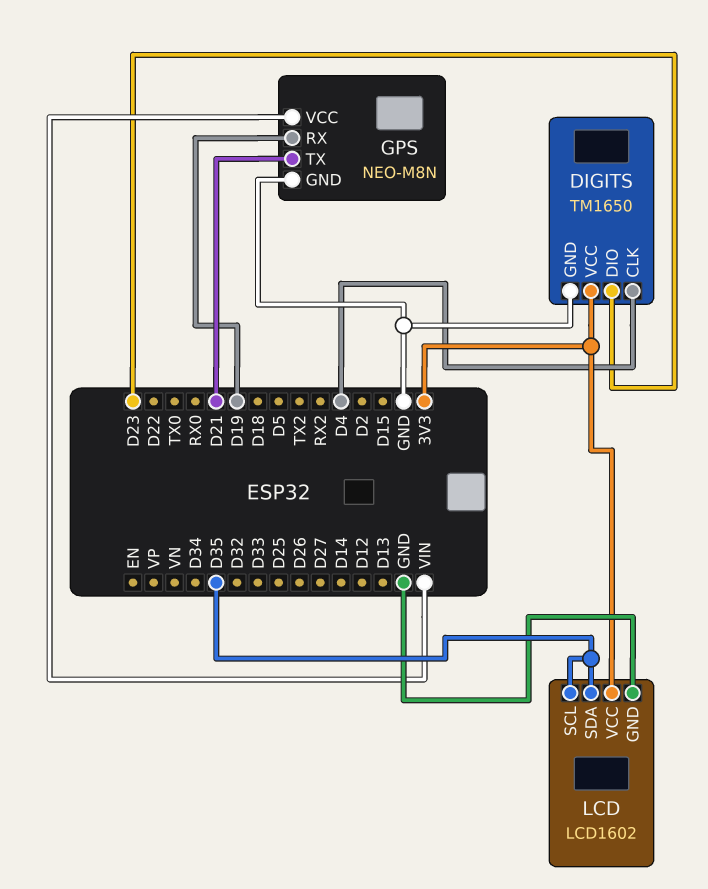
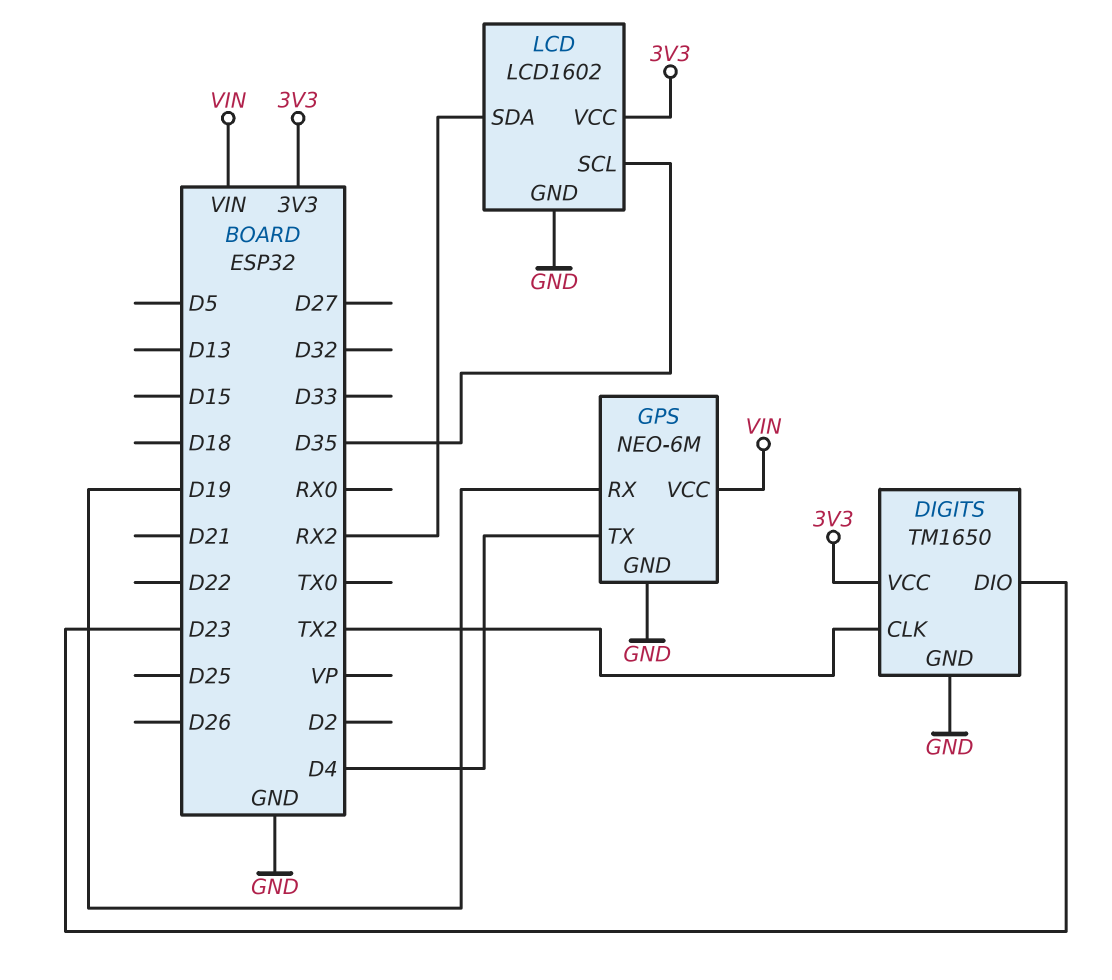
DIGITS pin CLK: D4 -> TX2
GPS: NEO-M8N -> NEO-6M
GPS pin TX: D21 -> D4
LCD pin SDA: D35 -> RX2

